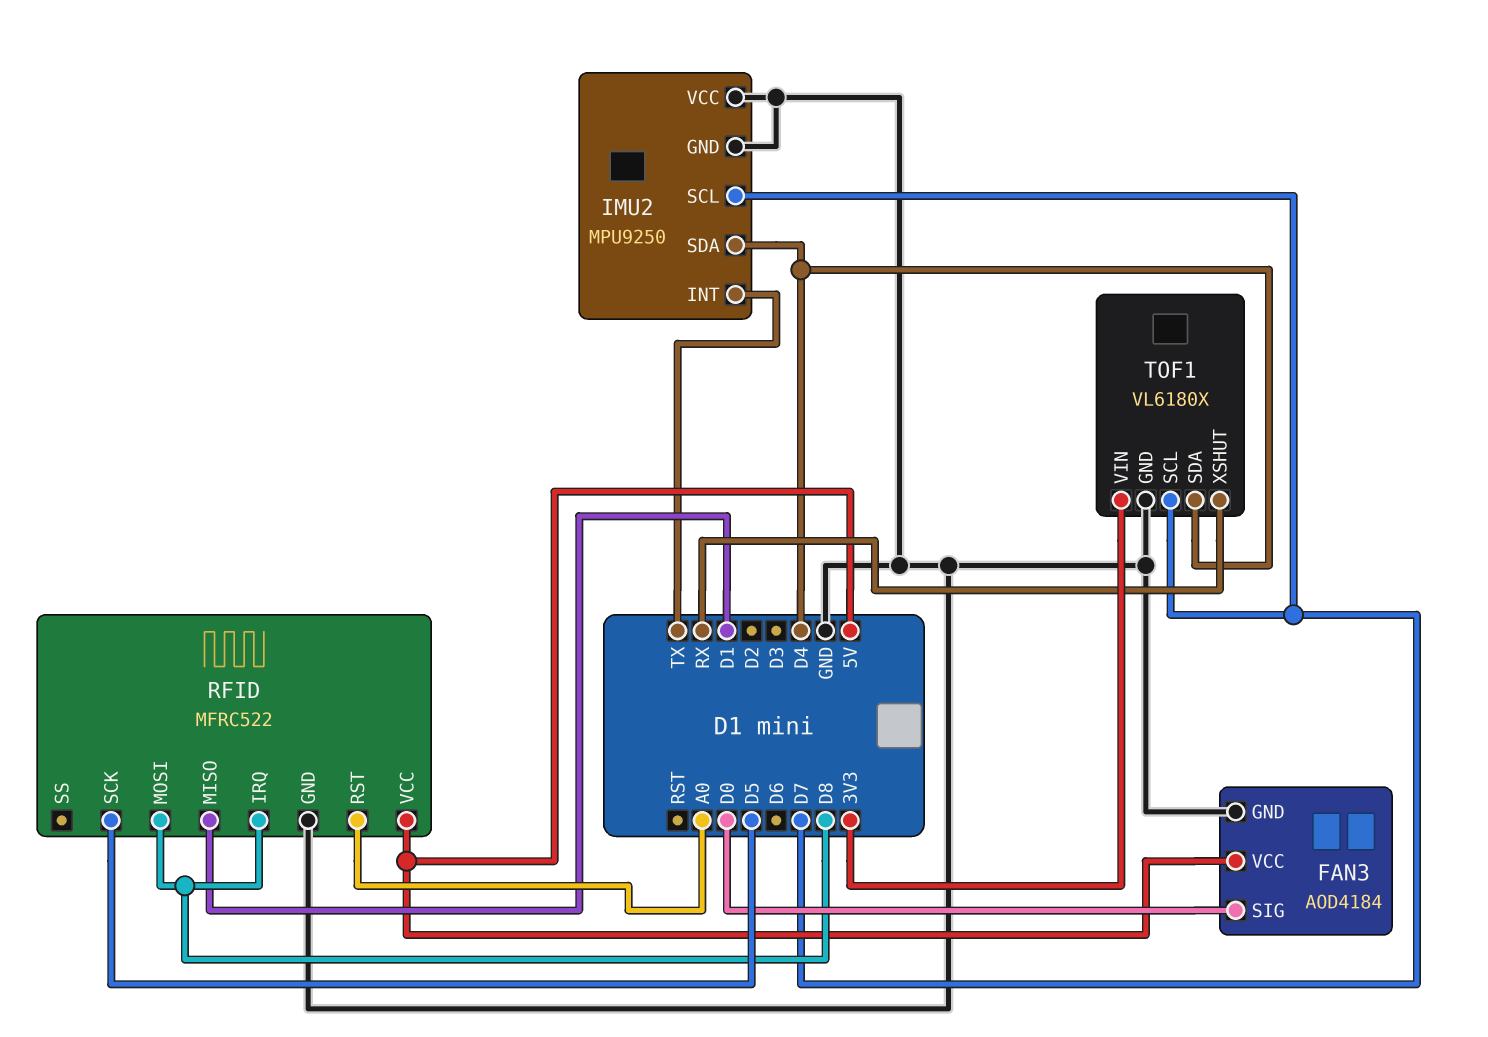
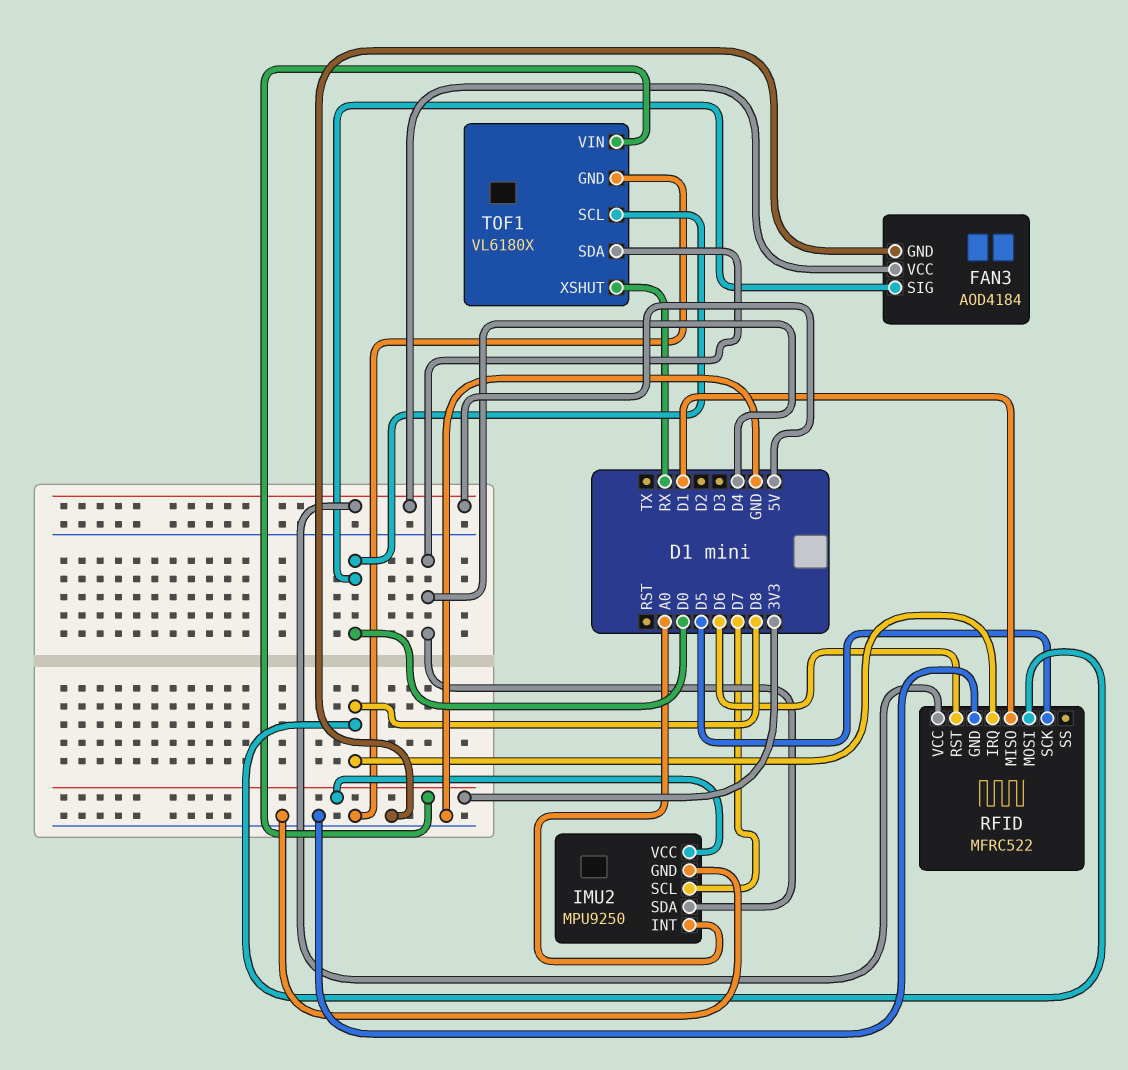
IMU2 pin INT: TX -> A0
IMU2 pin VCC: GND -> 3V3
RFID pin RST: A0 -> D6
TOF1 pin SCL: D7 -> D0

